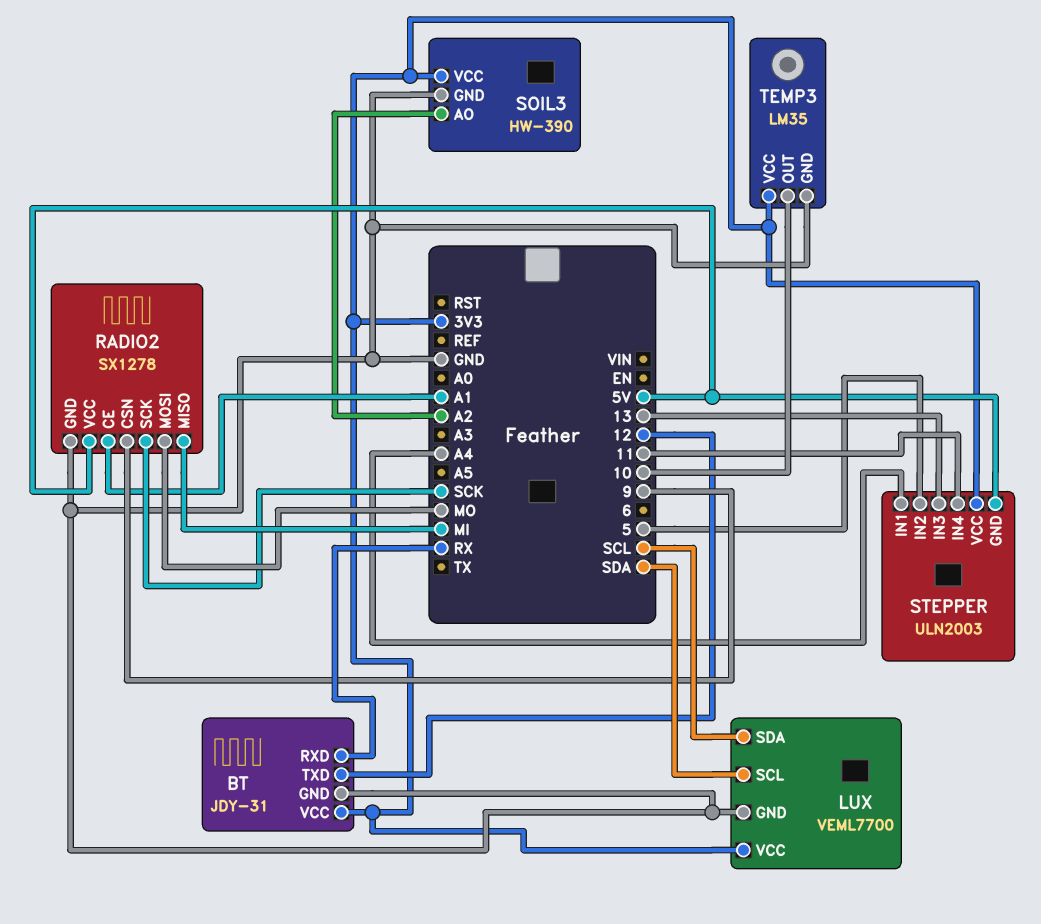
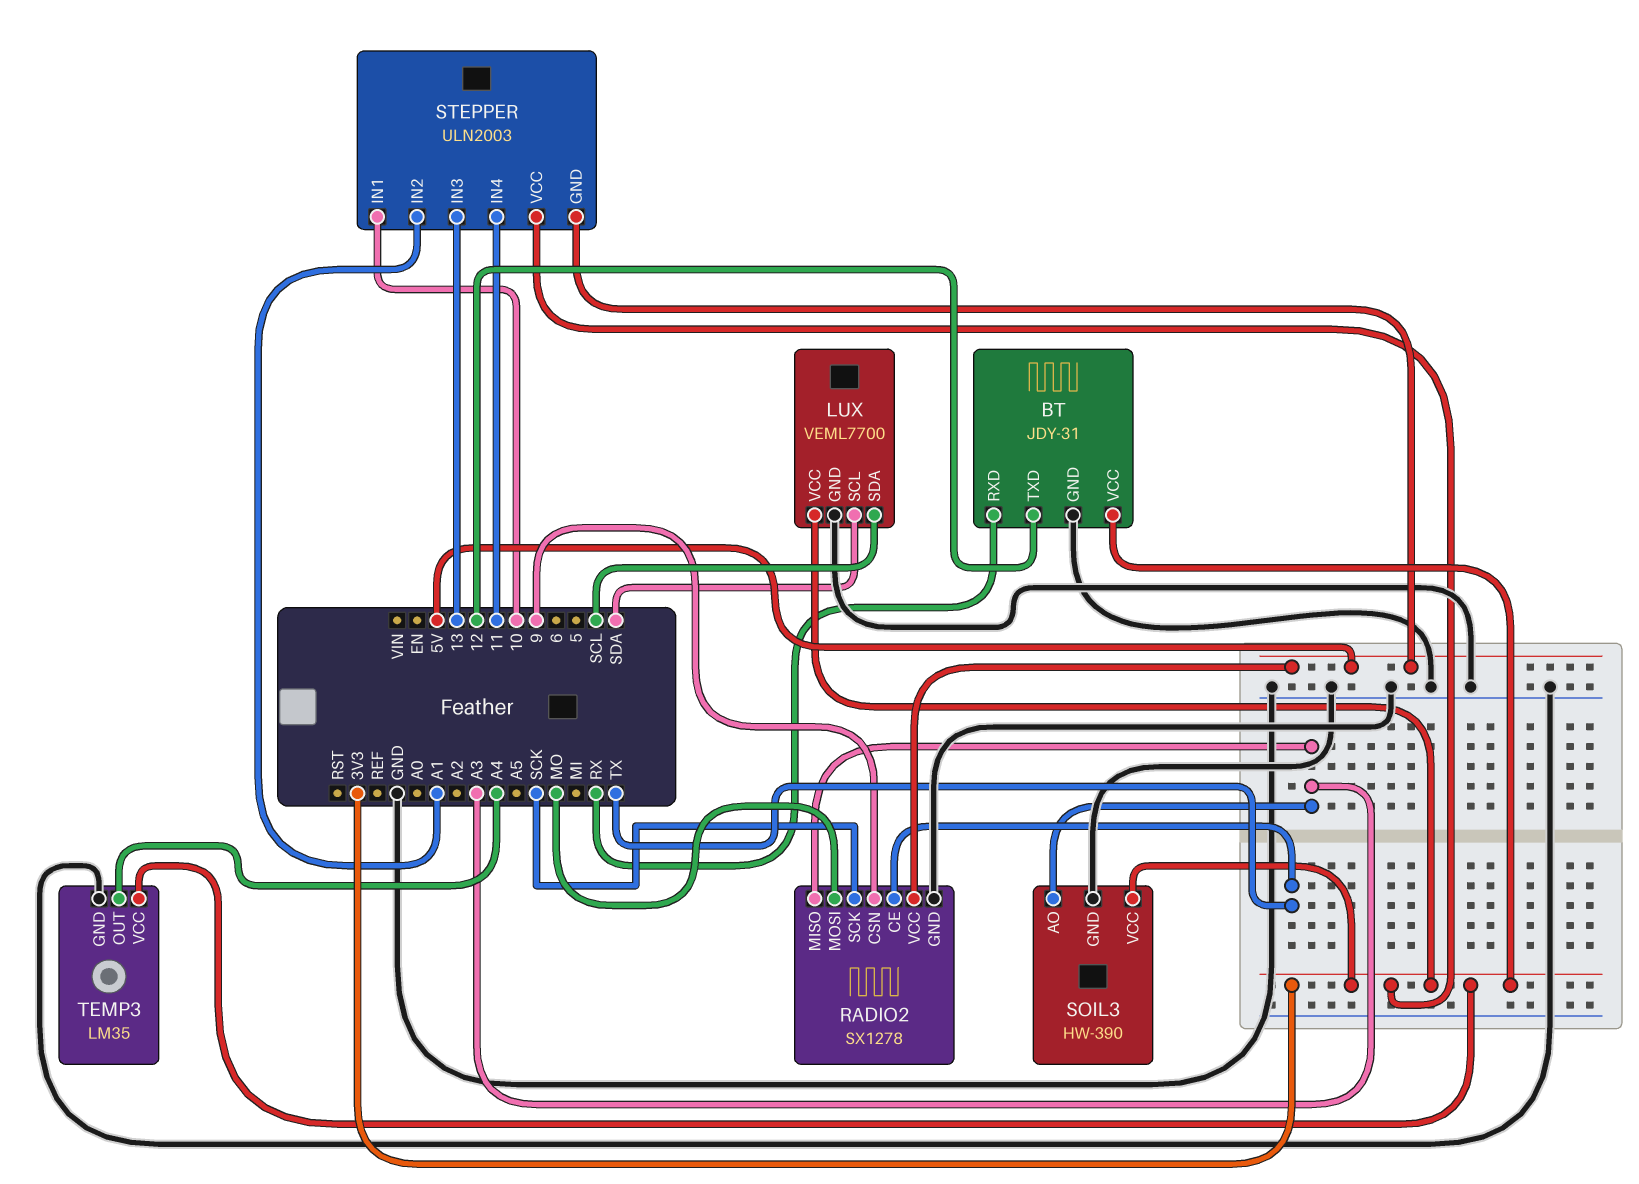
RADIO2 pin CE: A1 -> TX
RADIO2 pin MISO: MI -> A3
SOIL3 pin AO: A2 -> A3
STEPPER pin IN1: A4 -> 10
STEPPER pin IN2: 5 -> A1
TEMP3 pin OUT: 10 -> A4

